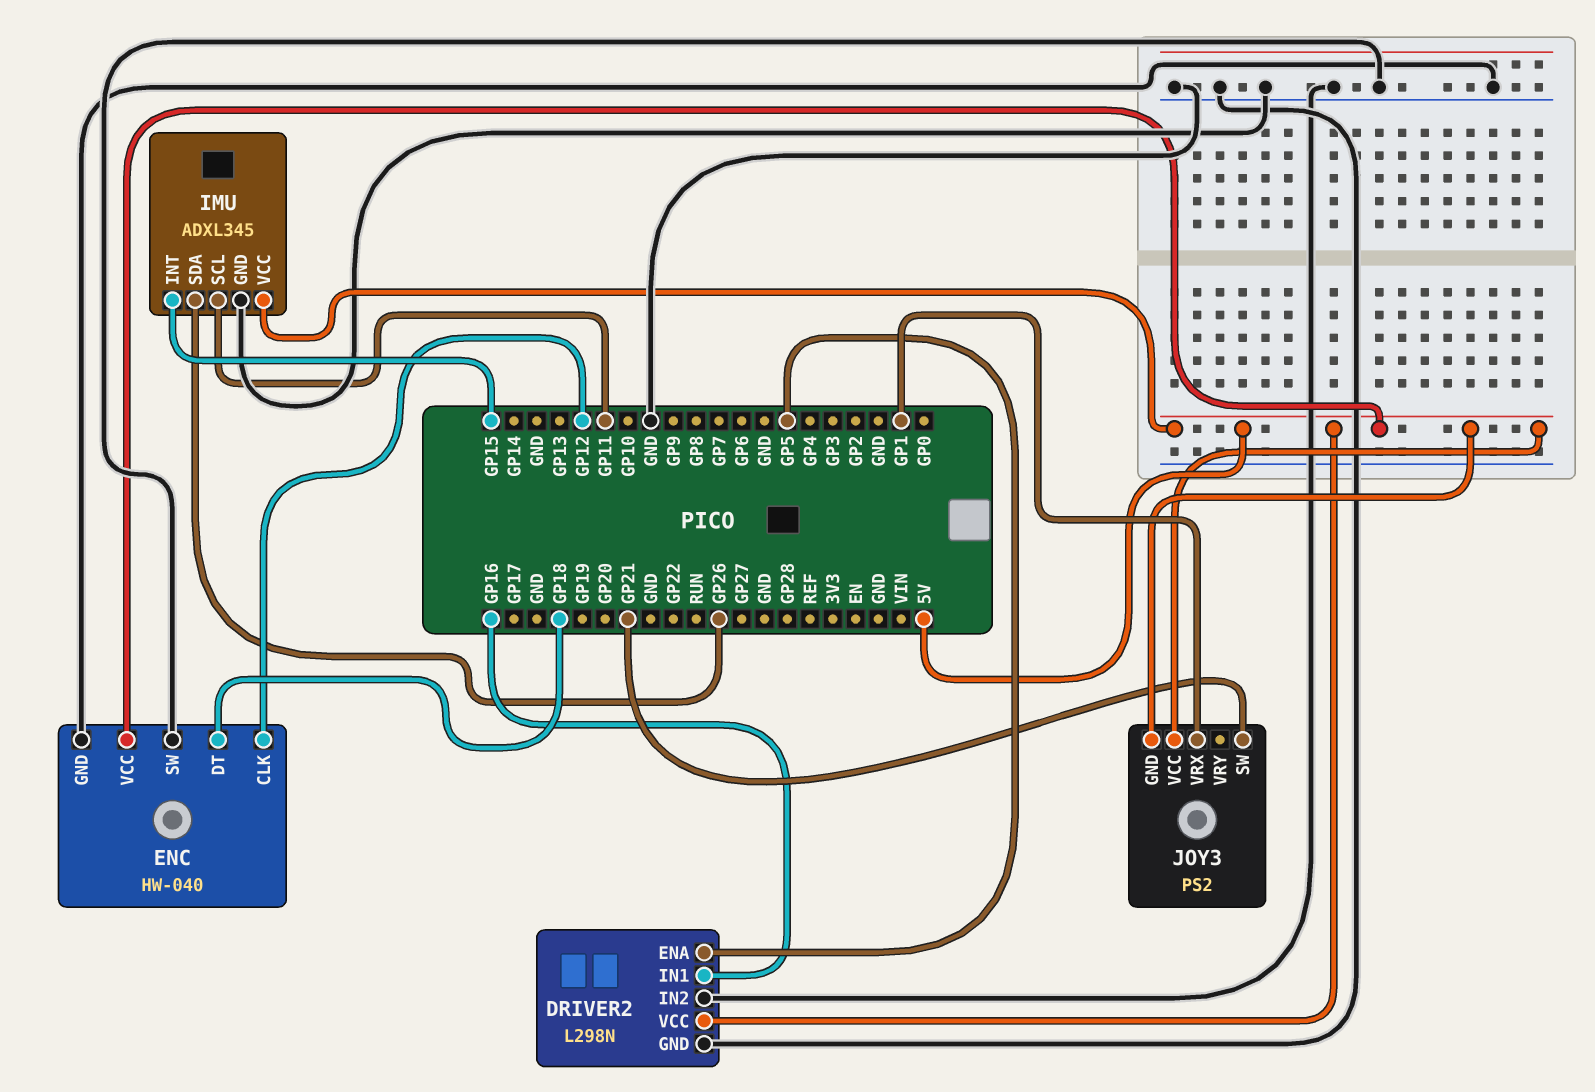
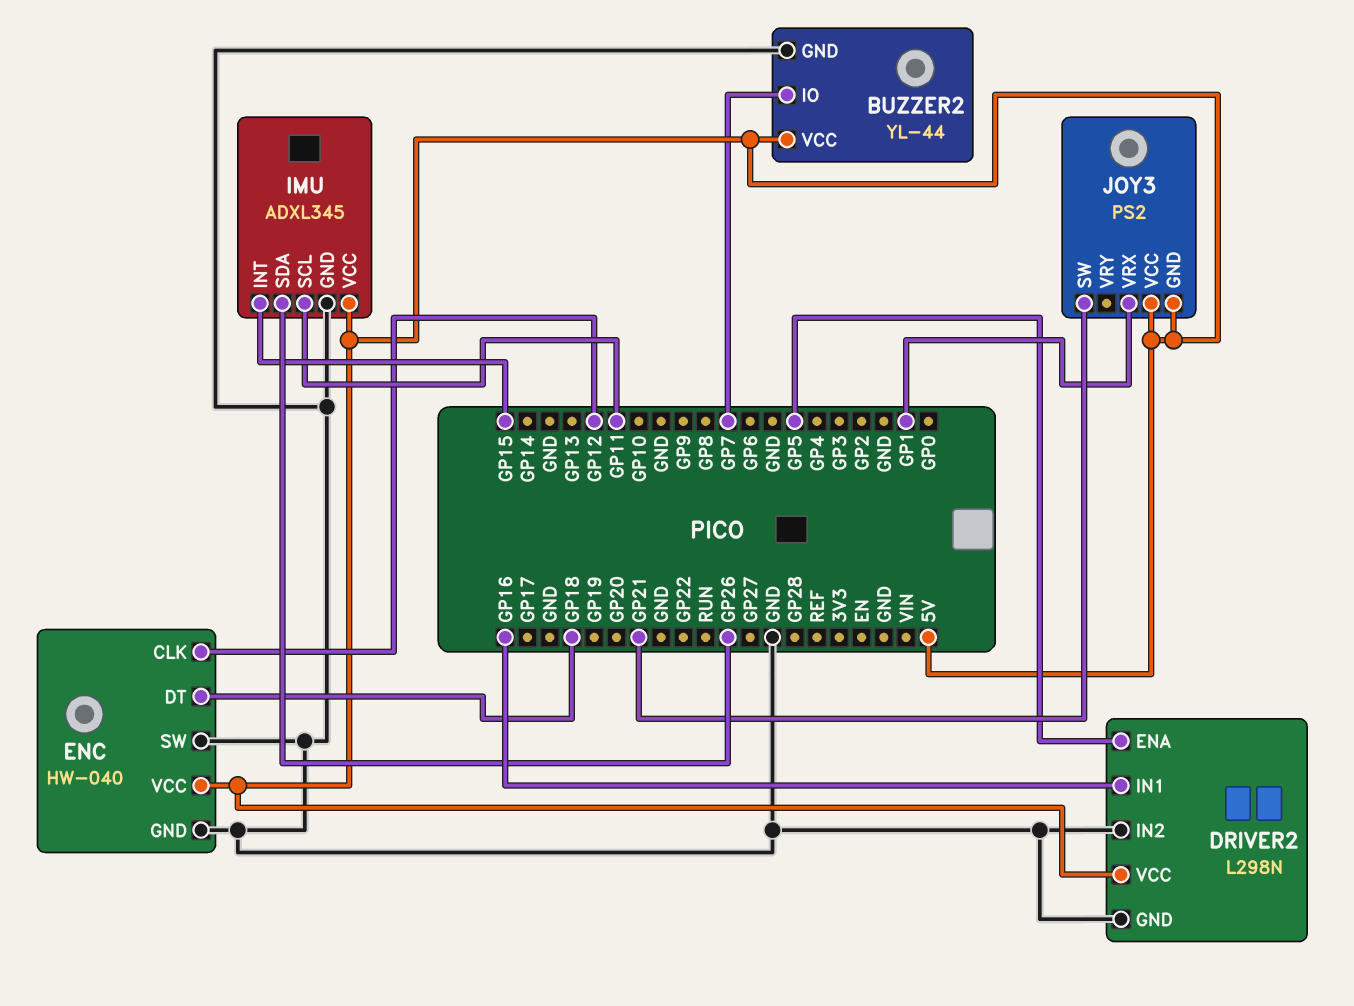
BUZZER2: none -> YL-44
BUZZER2 pin GND: none -> GND
BUZZER2 pin IO: none -> GP7
BUZZER2 pin VCC: none -> 5V

